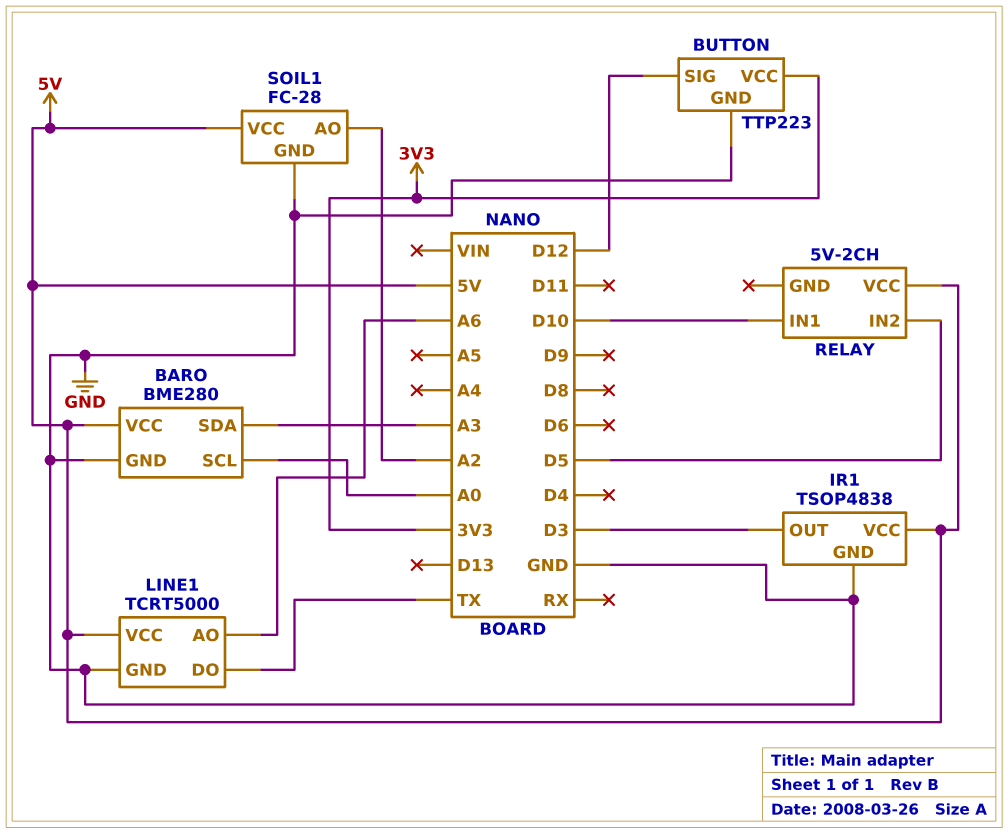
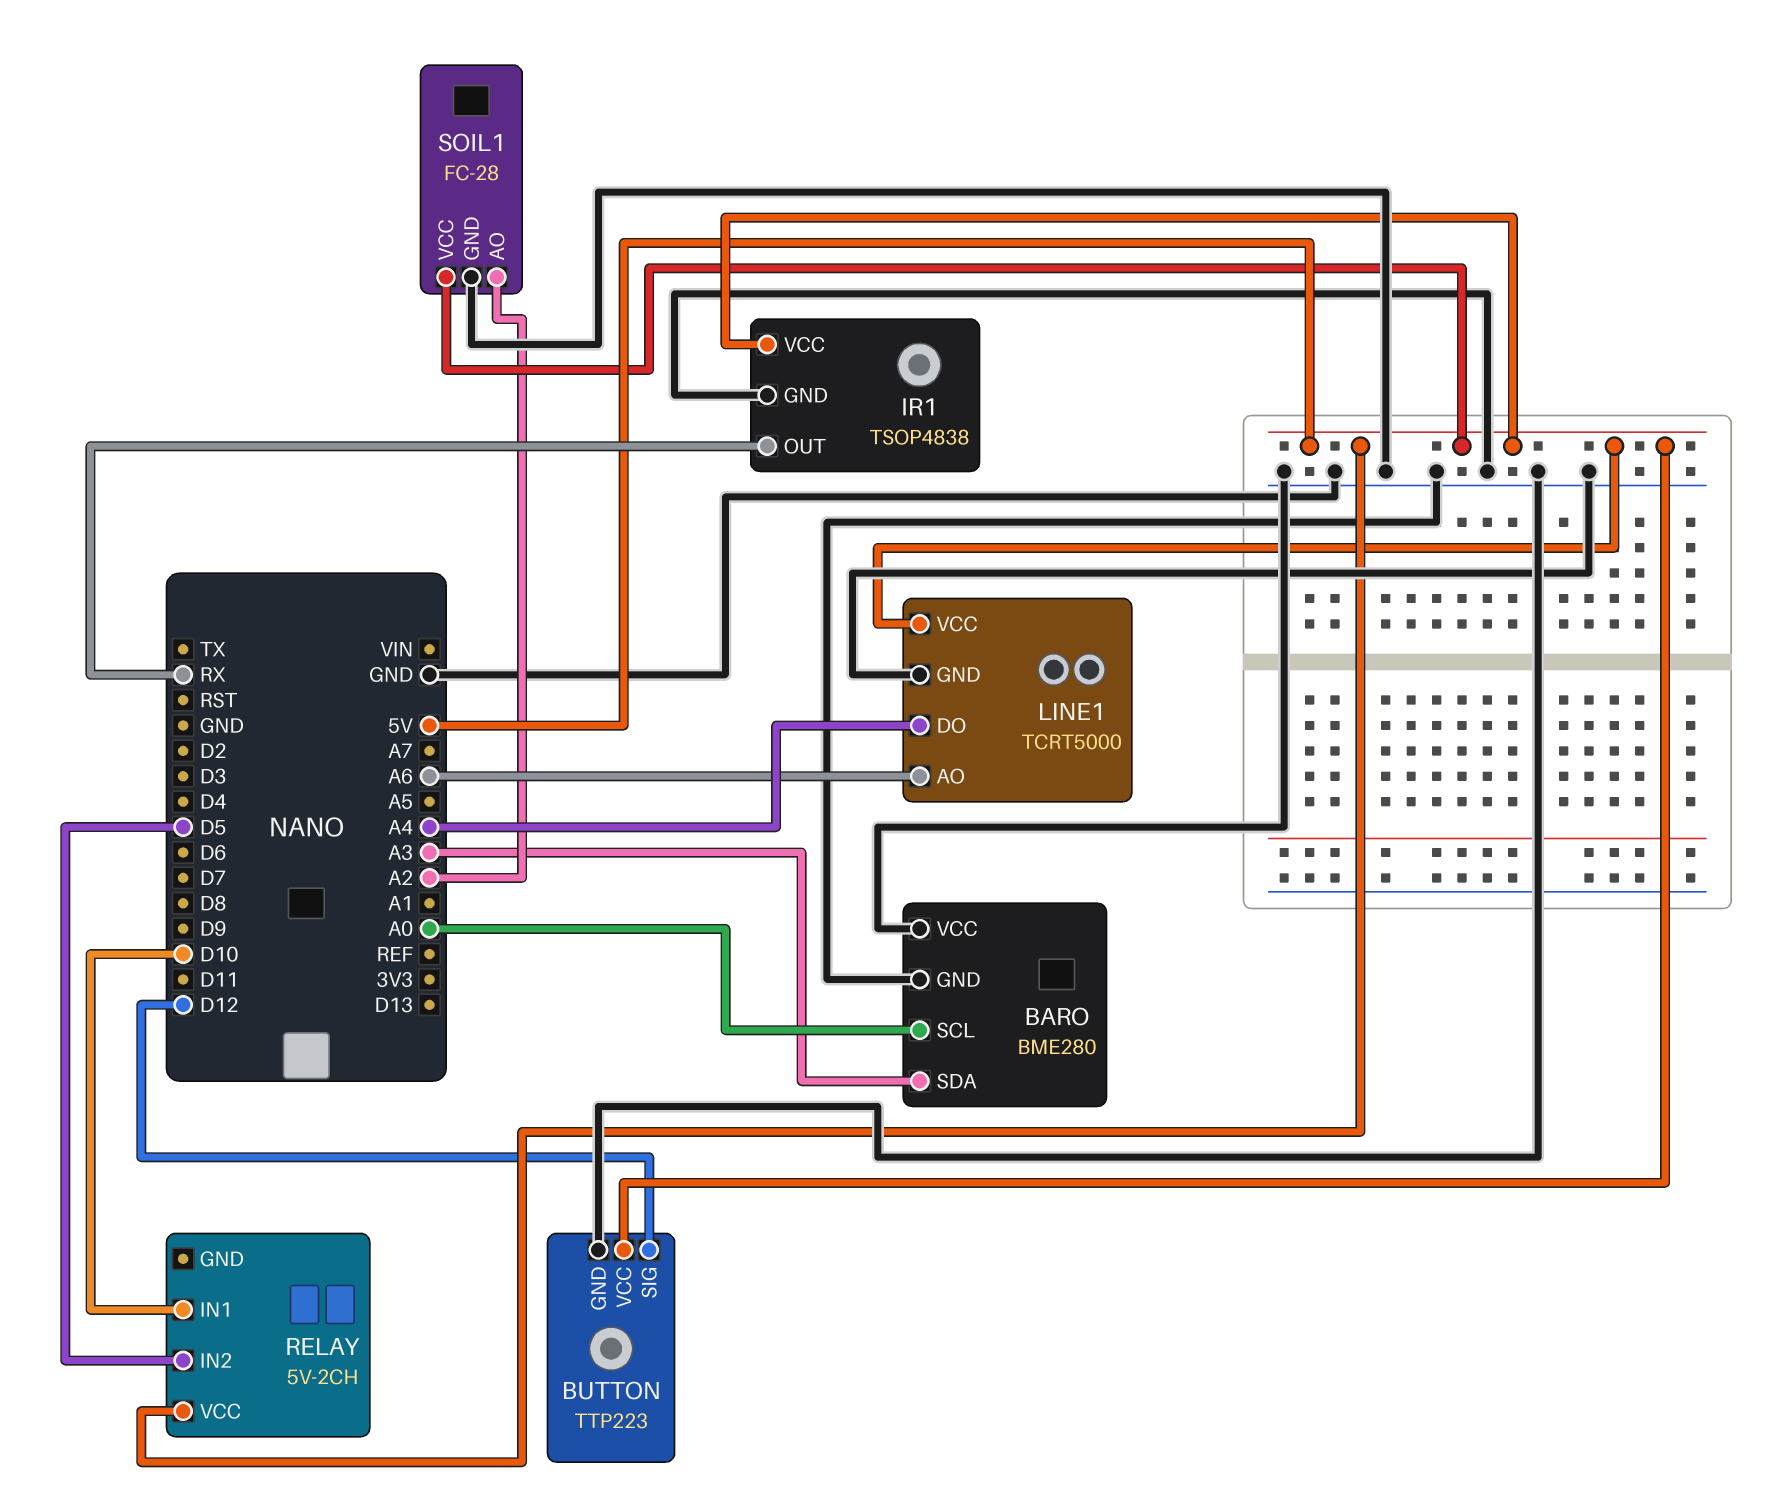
BARO pin VCC: 5V -> GND
BUTTON pin VCC: 3V3 -> 5V
IR1 pin OUT: D3 -> RX
LINE1 pin DO: TX -> A4

